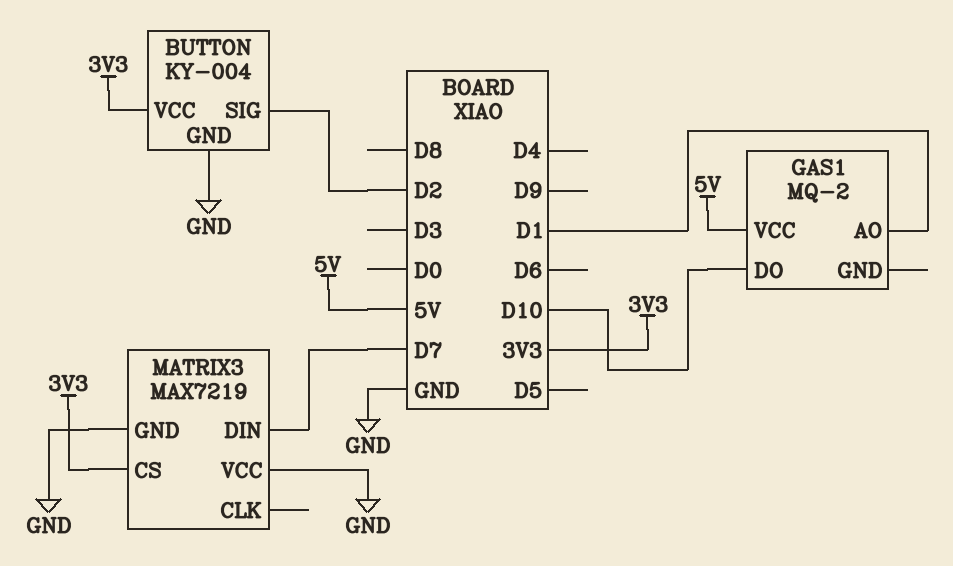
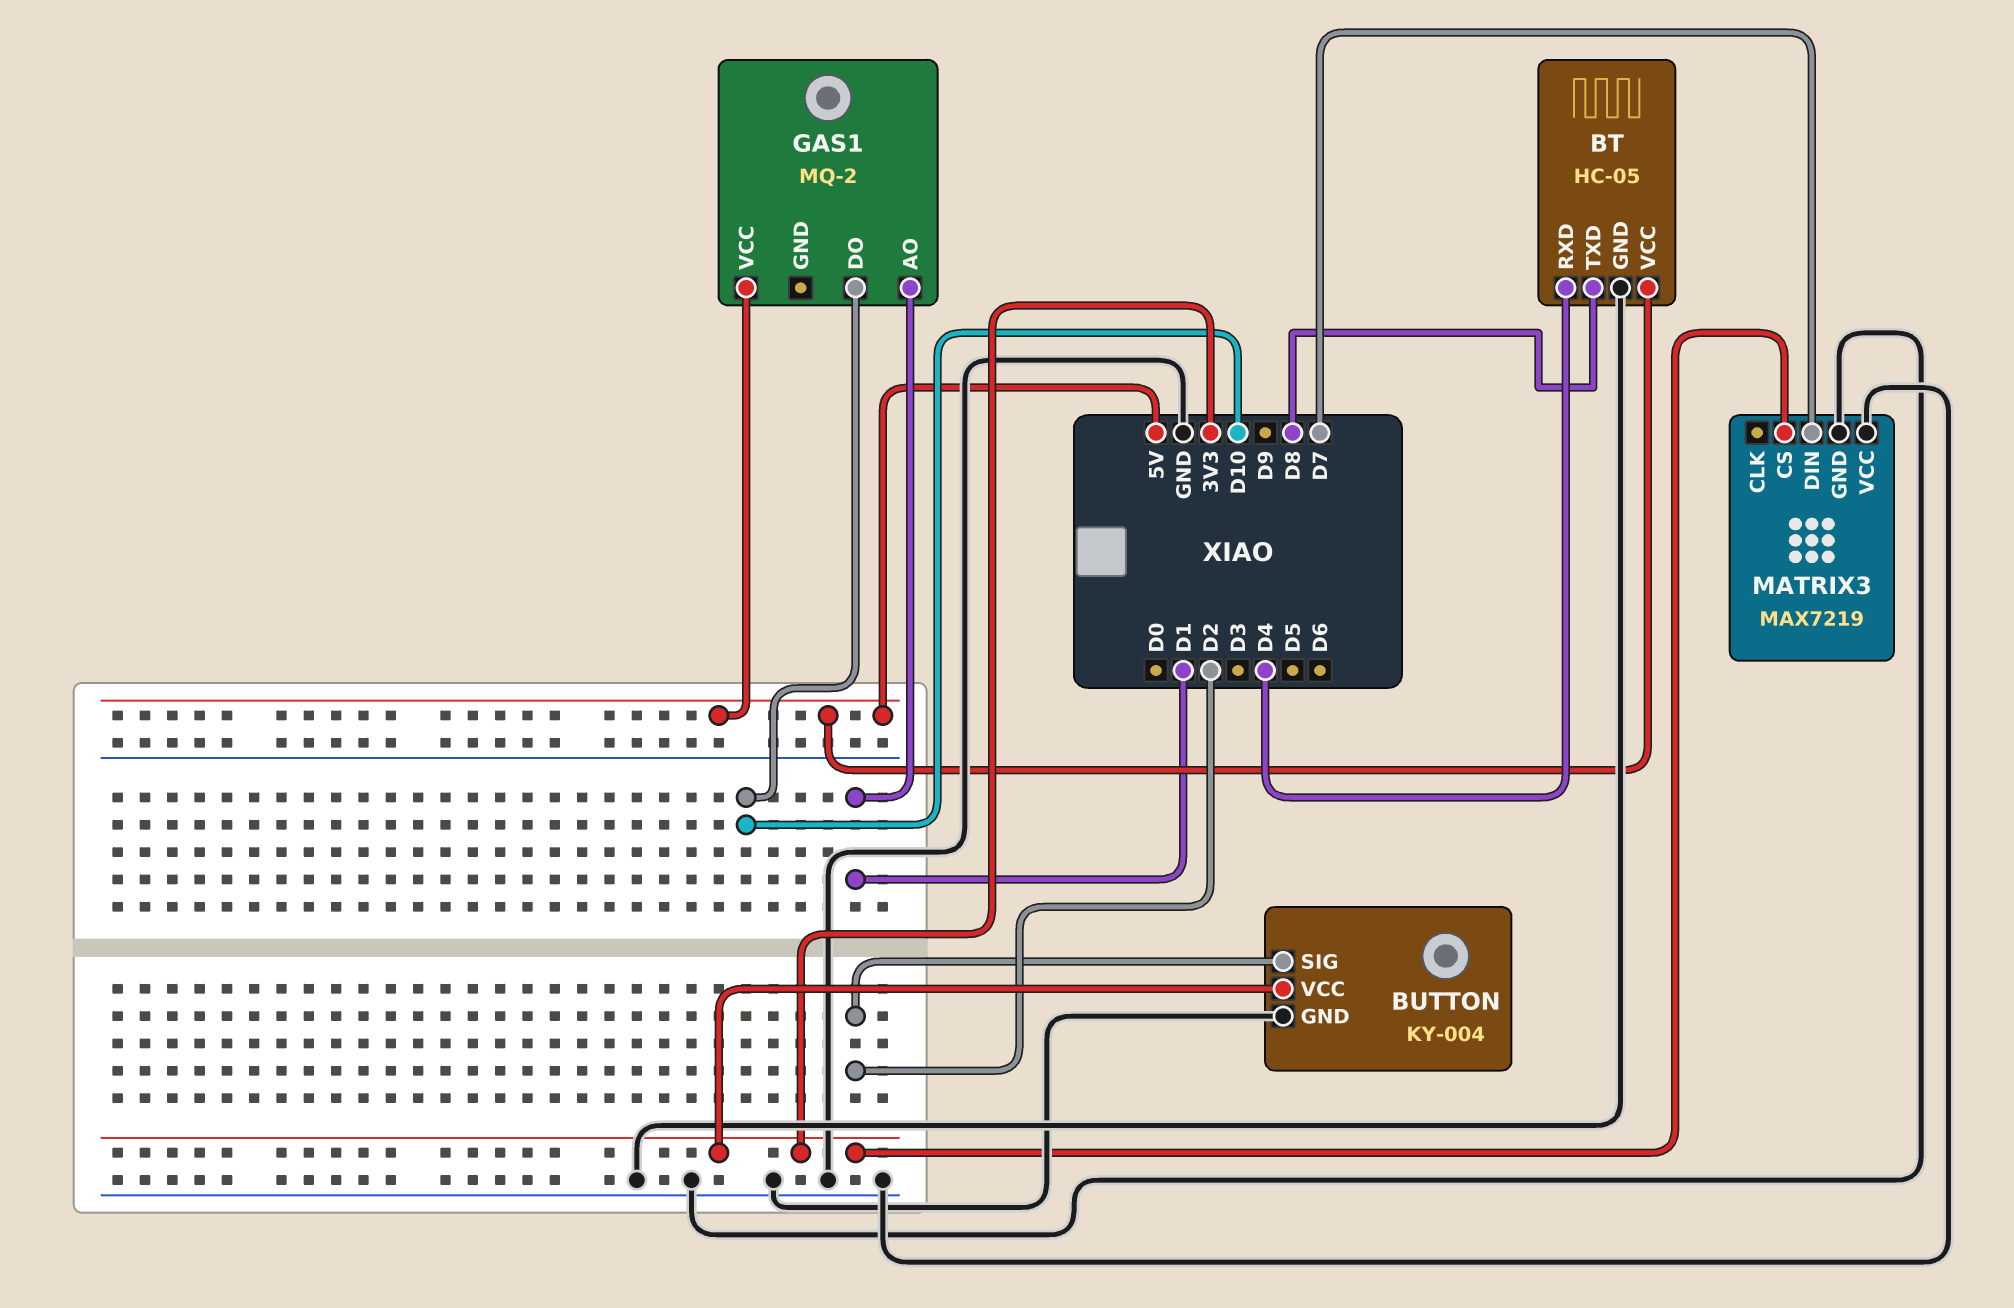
BT: none -> HC-05
BT pin GND: none -> GND
BT pin RXD: none -> D4
BT pin TXD: none -> D8
BT pin VCC: none -> 5V

